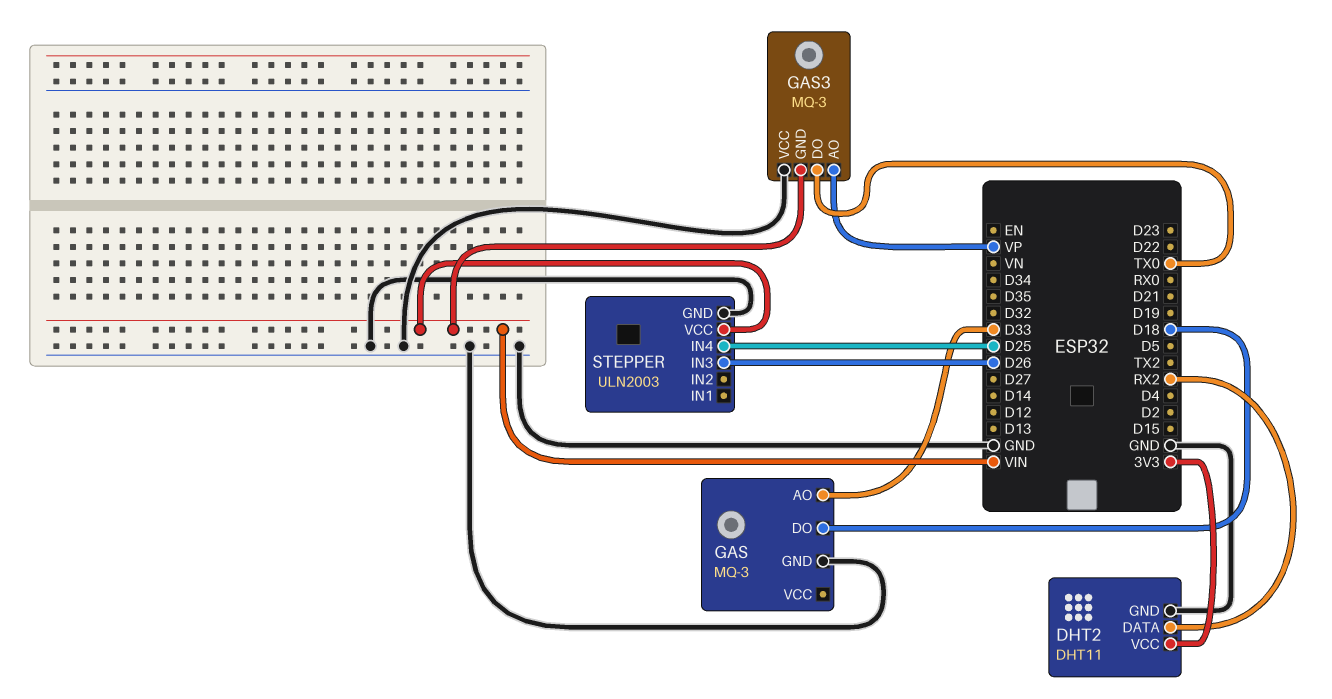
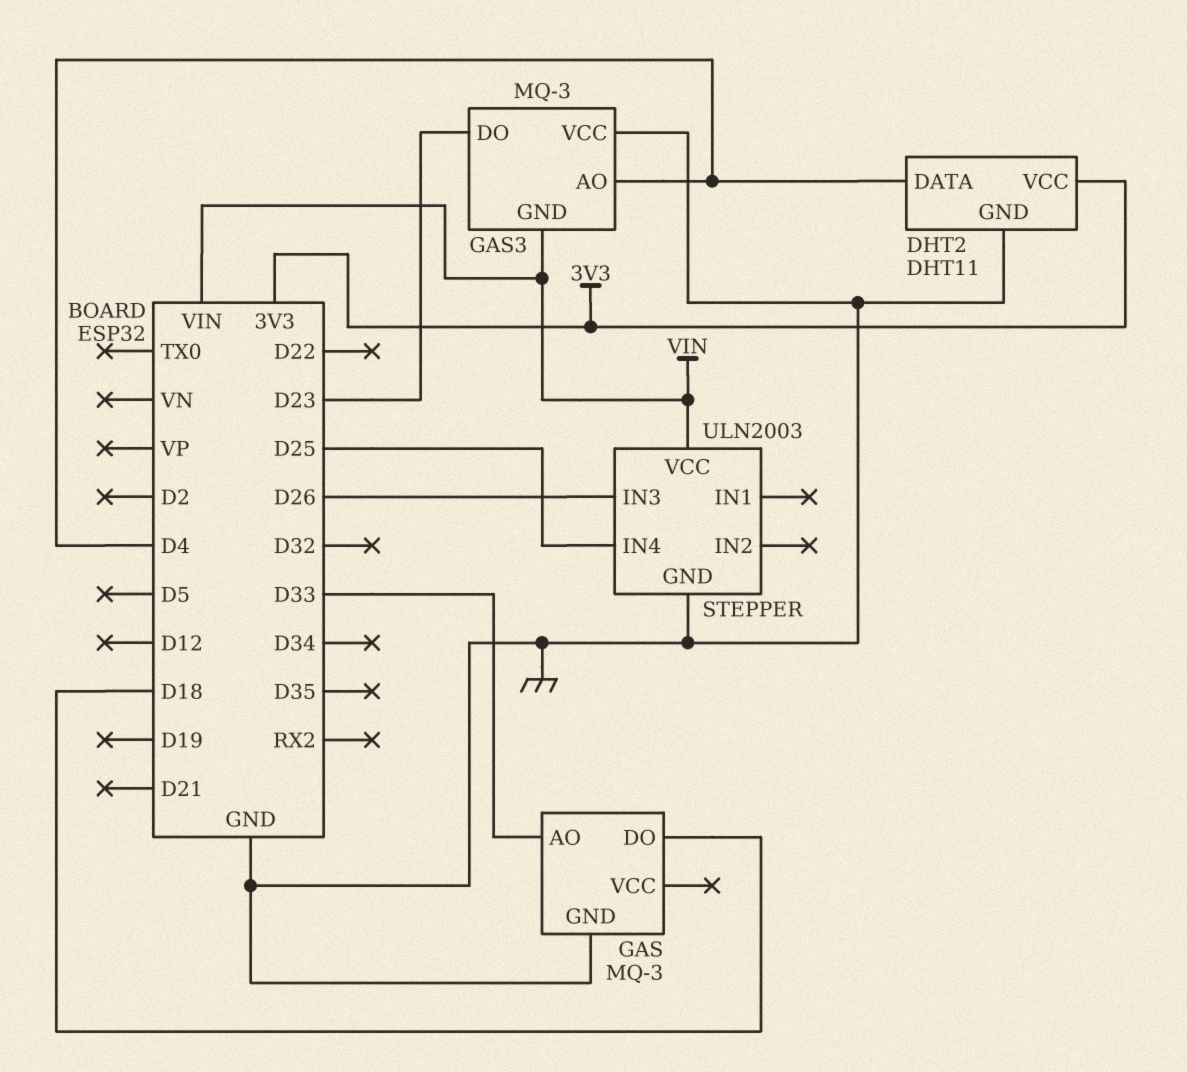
DHT2 pin DATA: RX2 -> D4
GAS3 pin AO: VP -> D4
GAS3 pin DO: TX0 -> D23

